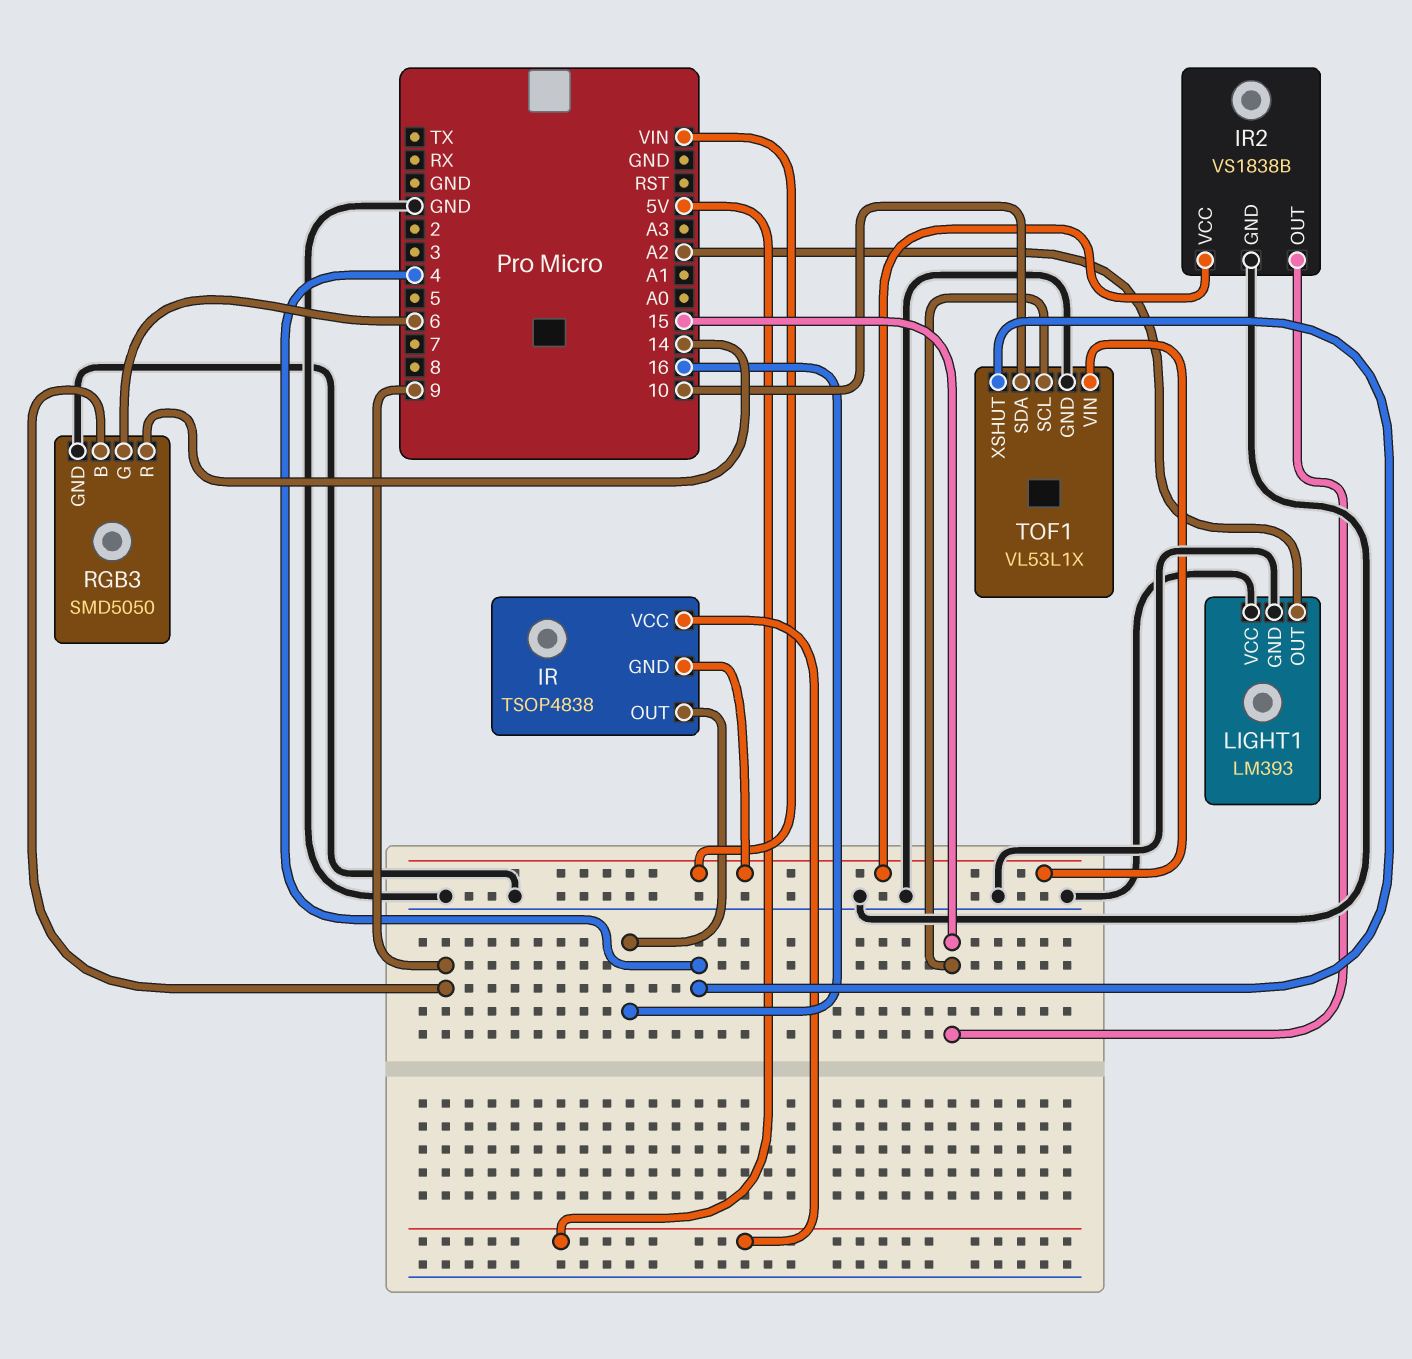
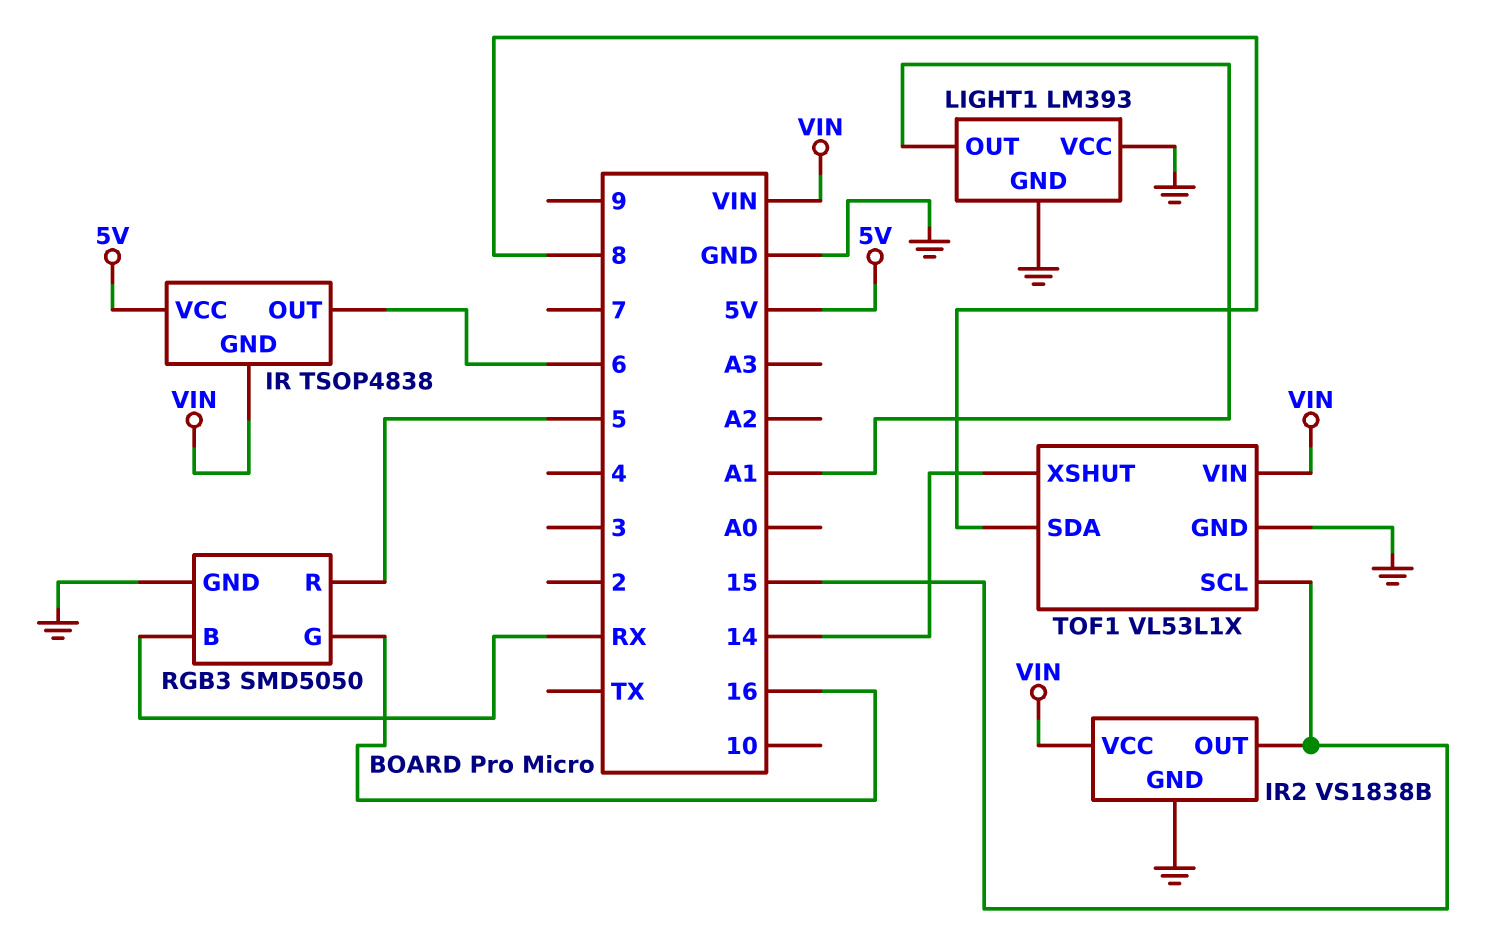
IR pin OUT: 16 -> 6
LIGHT1 pin OUT: A2 -> A1
RGB3 pin B: 9 -> RX
RGB3 pin G: 6 -> 16
RGB3 pin R: 14 -> 5
TOF1 pin SDA: 10 -> 8
TOF1 pin XSHUT: 4 -> 14

